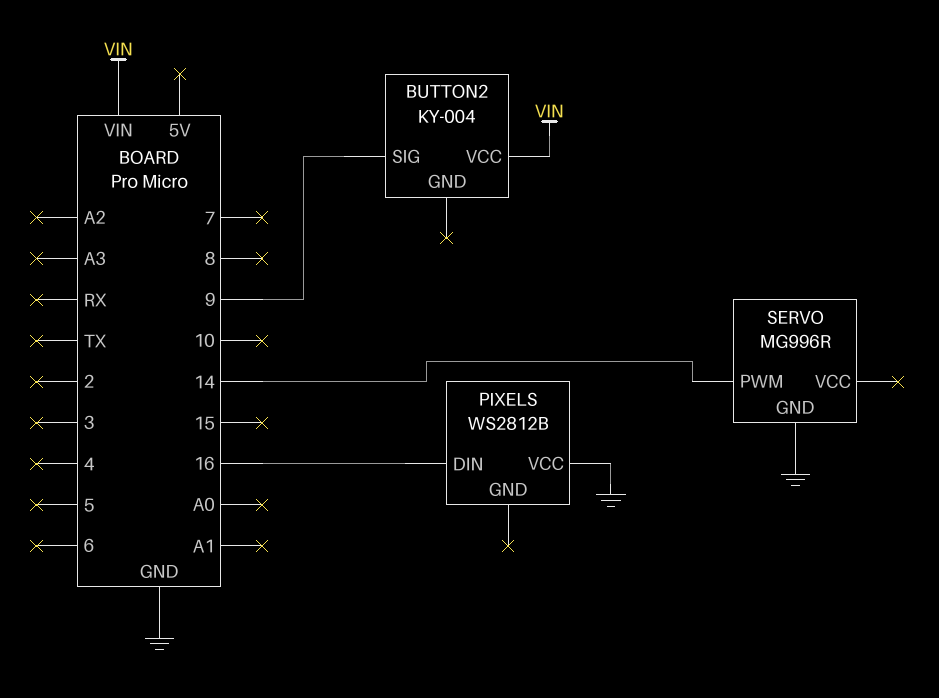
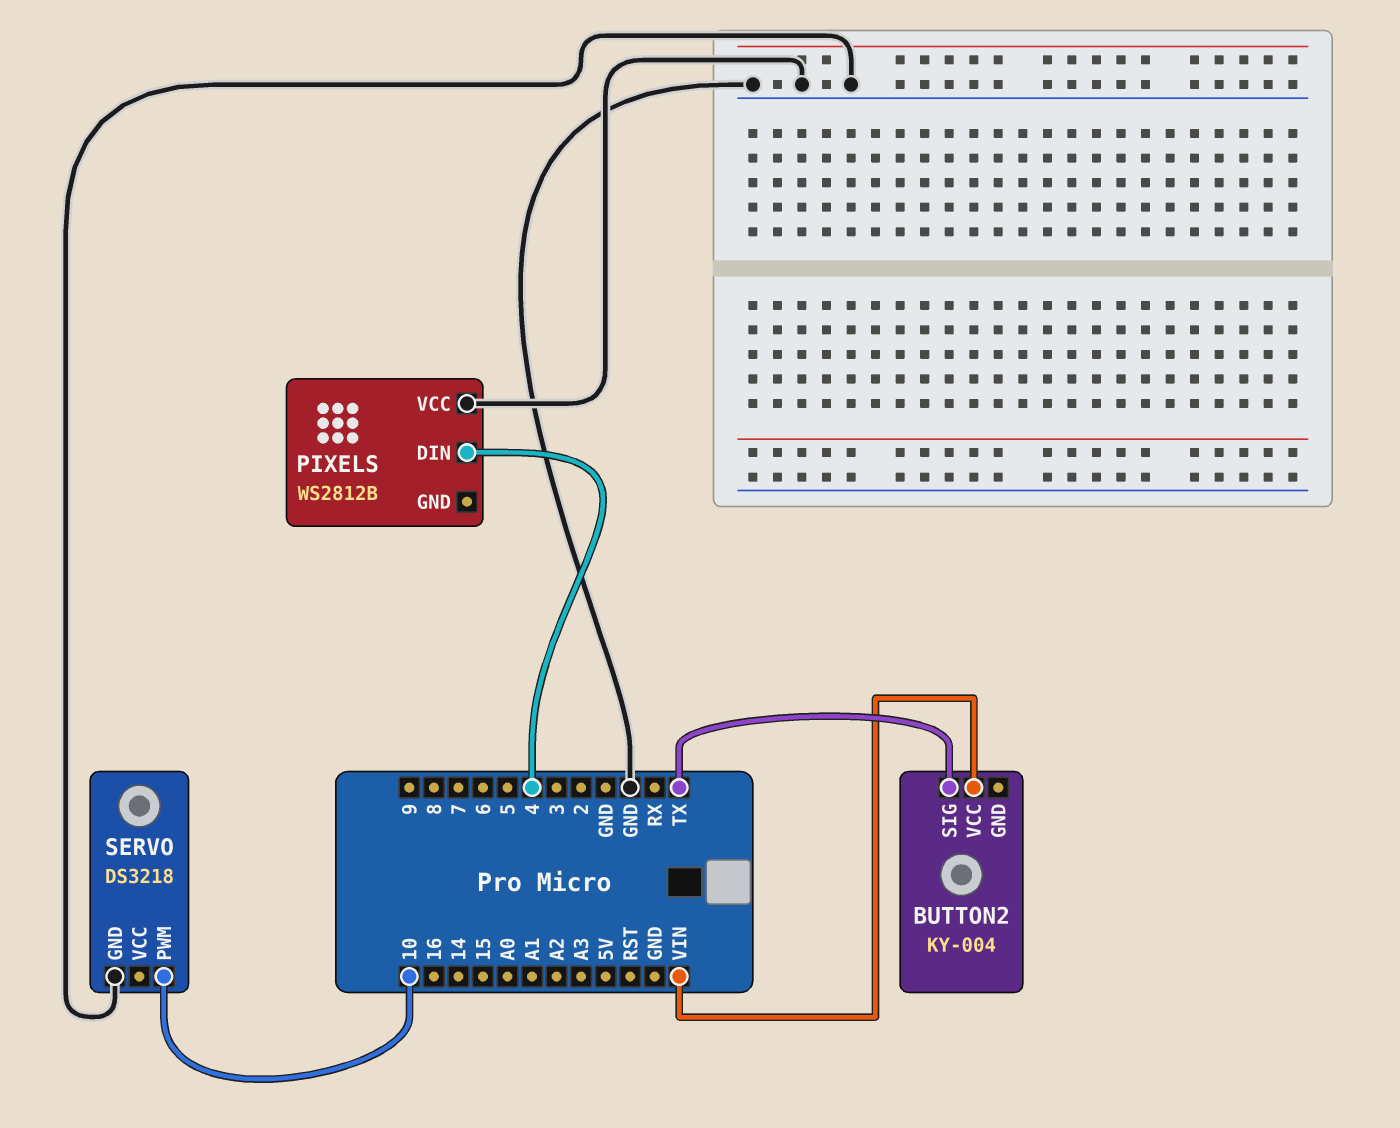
BUTTON2 pin SIG: 9 -> TX
PIXELS pin DIN: 16 -> 4
SERVO: MG996R -> DS3218
SERVO pin PWM: 14 -> 10

